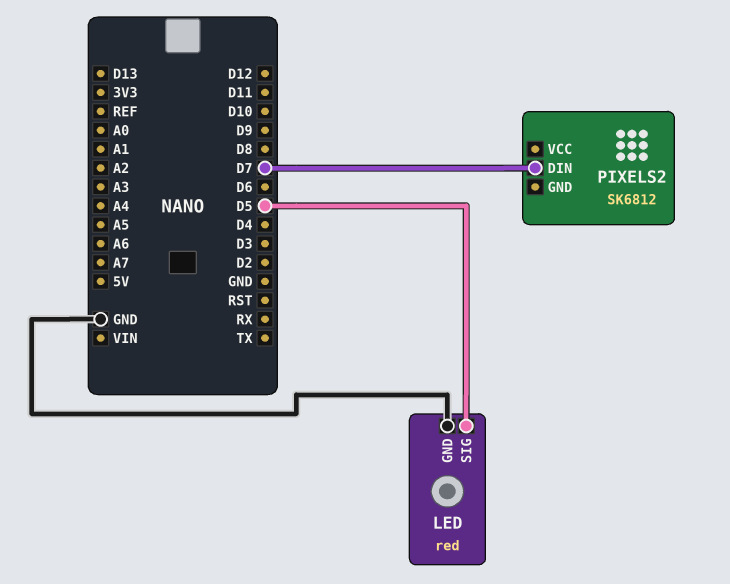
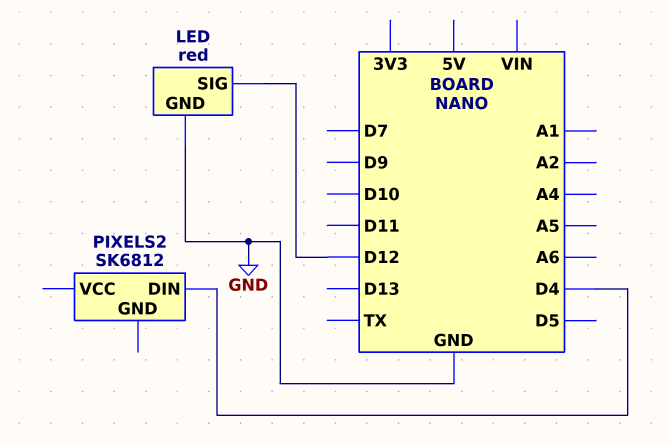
LED pin SIG: D5 -> D12
PIXELS2 pin DIN: D7 -> D4

